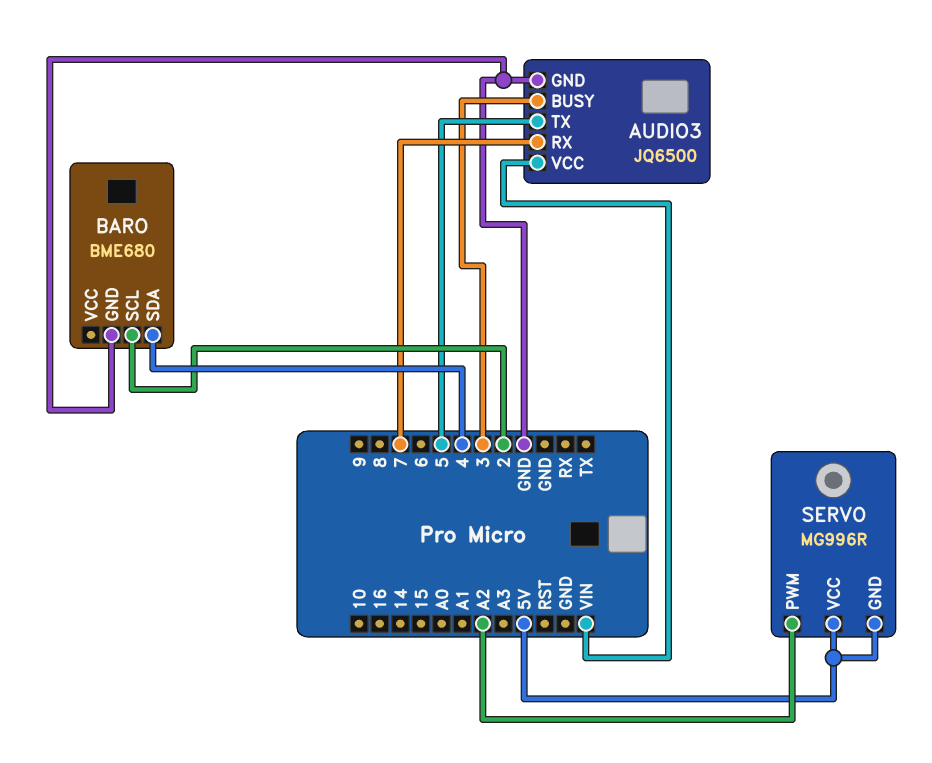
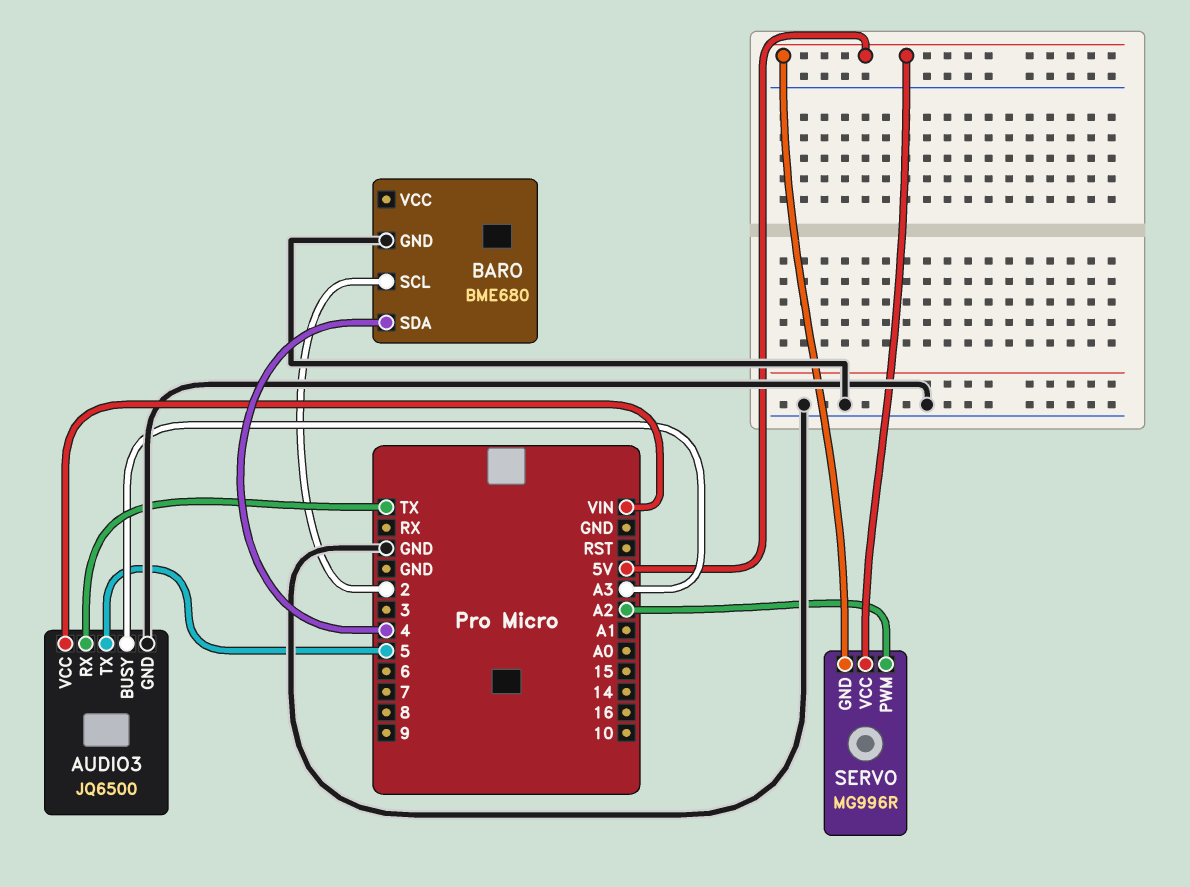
AUDIO3 pin BUSY: 3 -> A3
AUDIO3 pin RX: 7 -> TX

